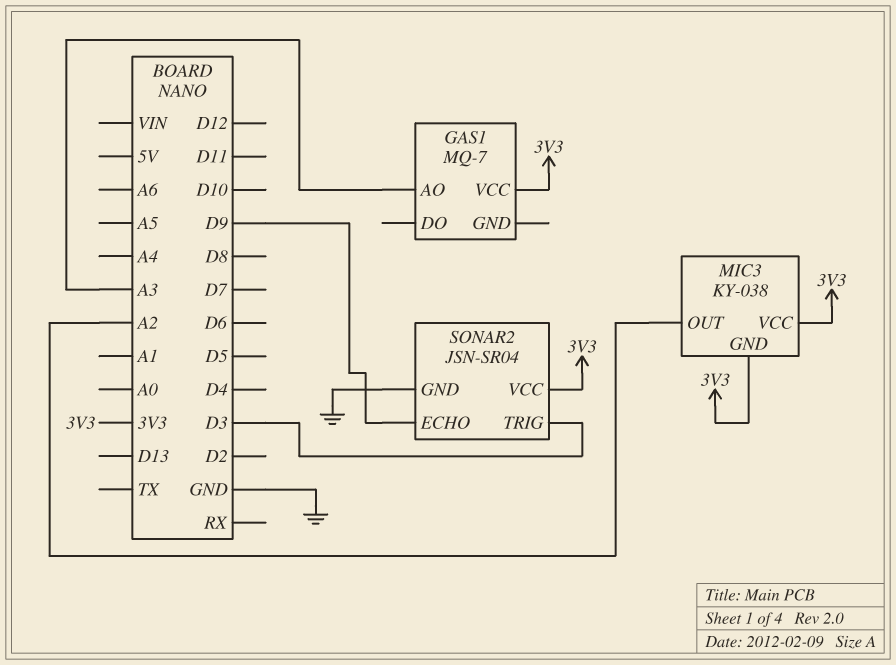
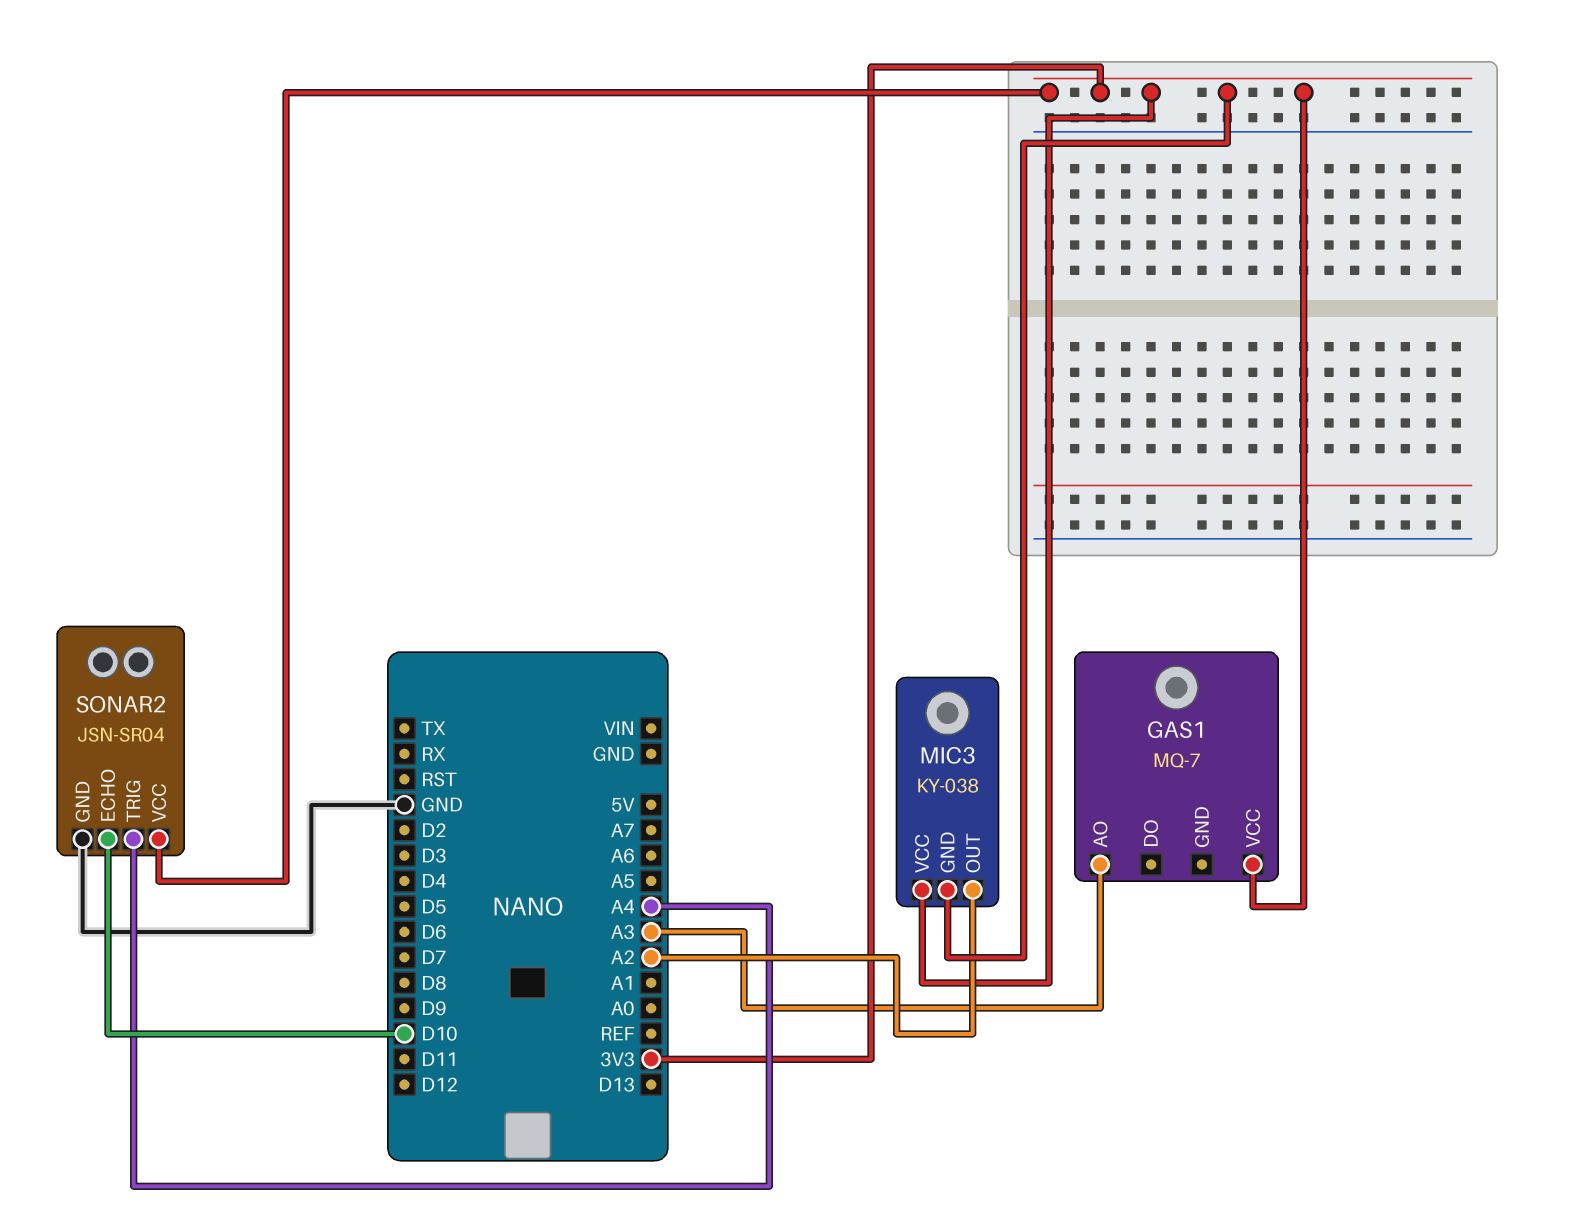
SONAR2 pin ECHO: D9 -> D10
SONAR2 pin TRIG: D3 -> A4

